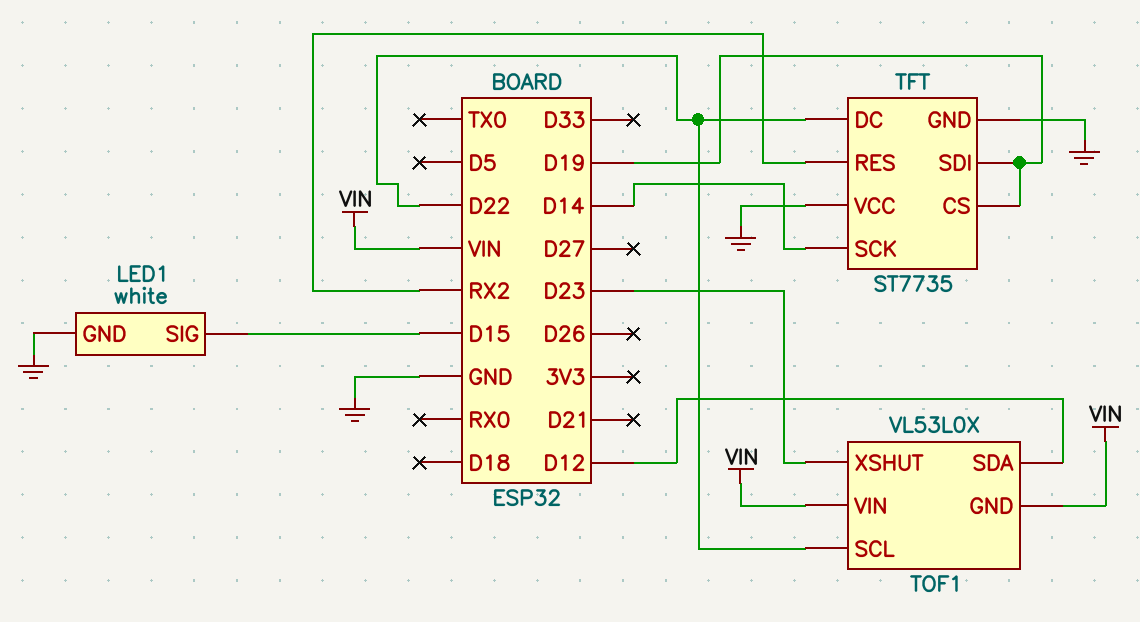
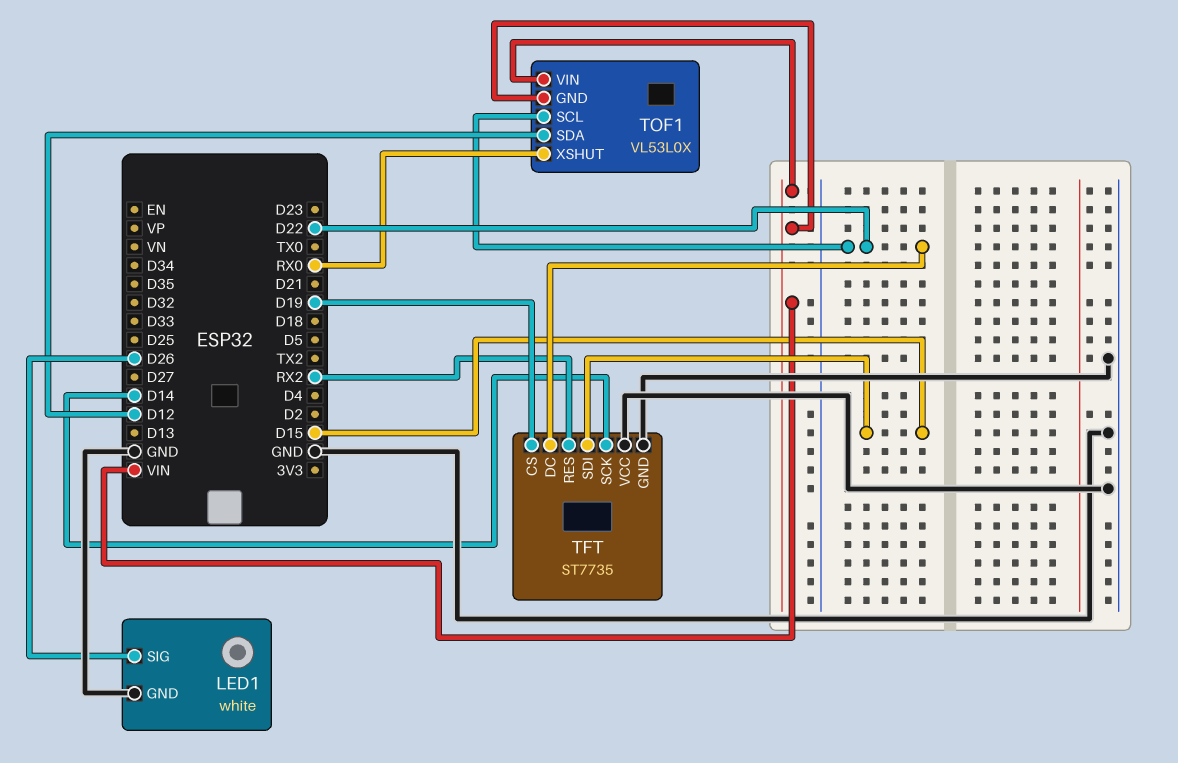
LED1 pin SIG: D15 -> D26
TFT pin SDI: D19 -> D15
TOF1 pin XSHUT: D23 -> RX0

